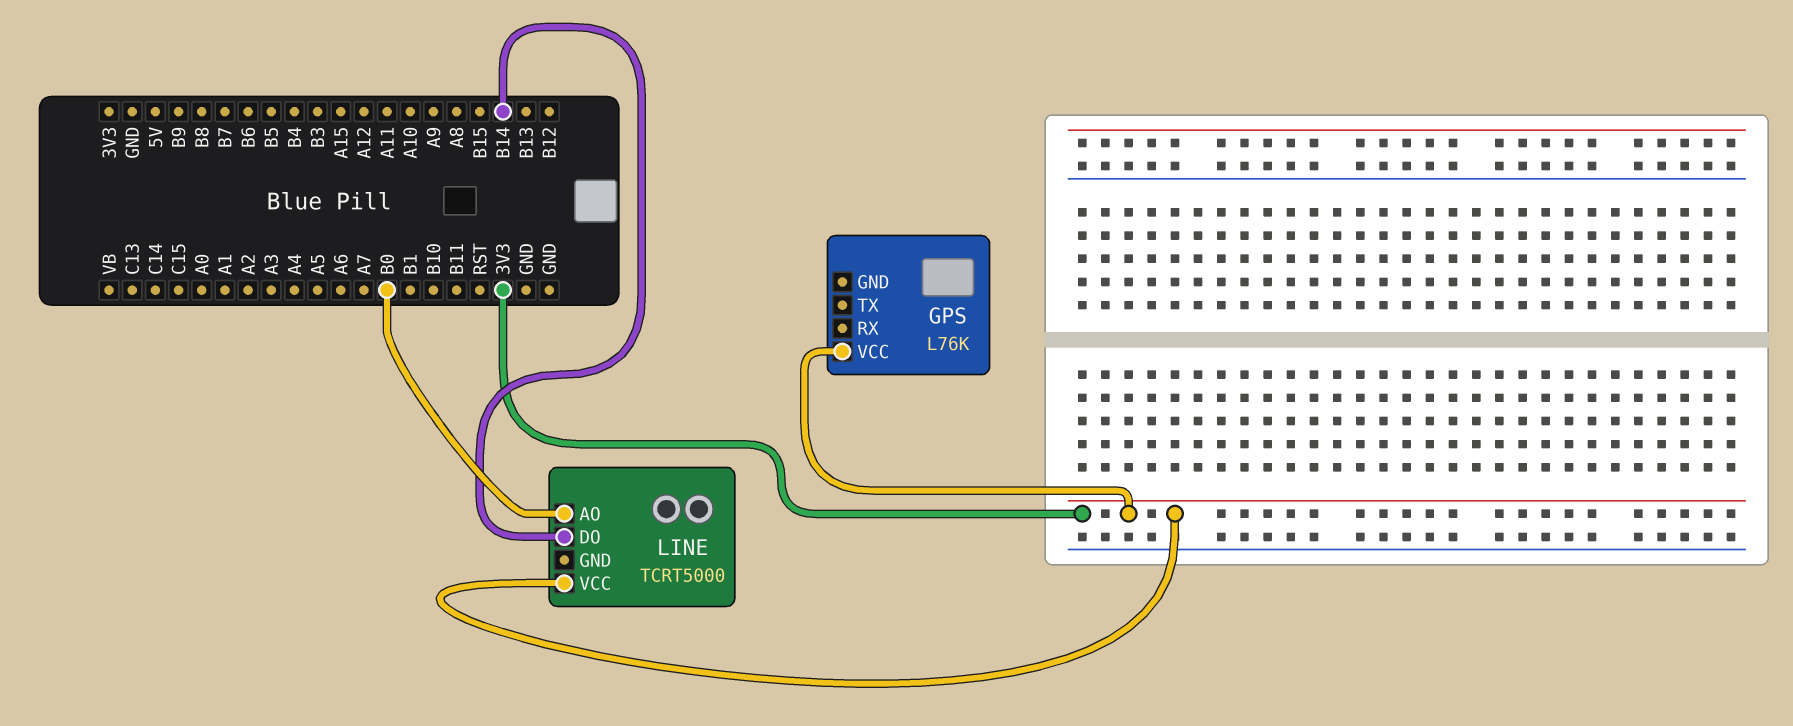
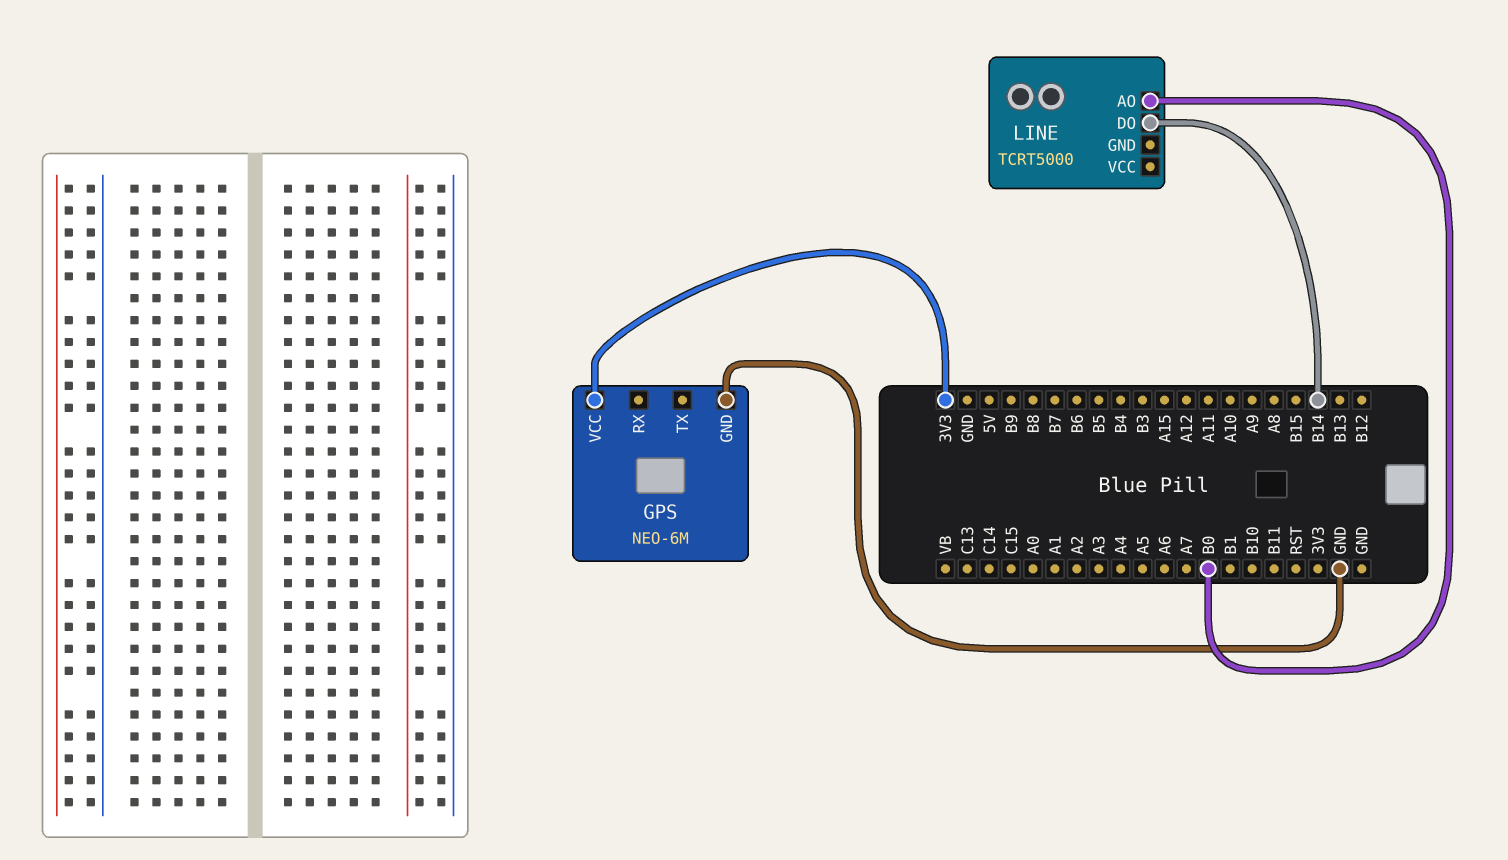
GPS: L76K -> NEO-6M
GPS pin GND: none -> GND
LINE pin VCC: 3V3 -> none

